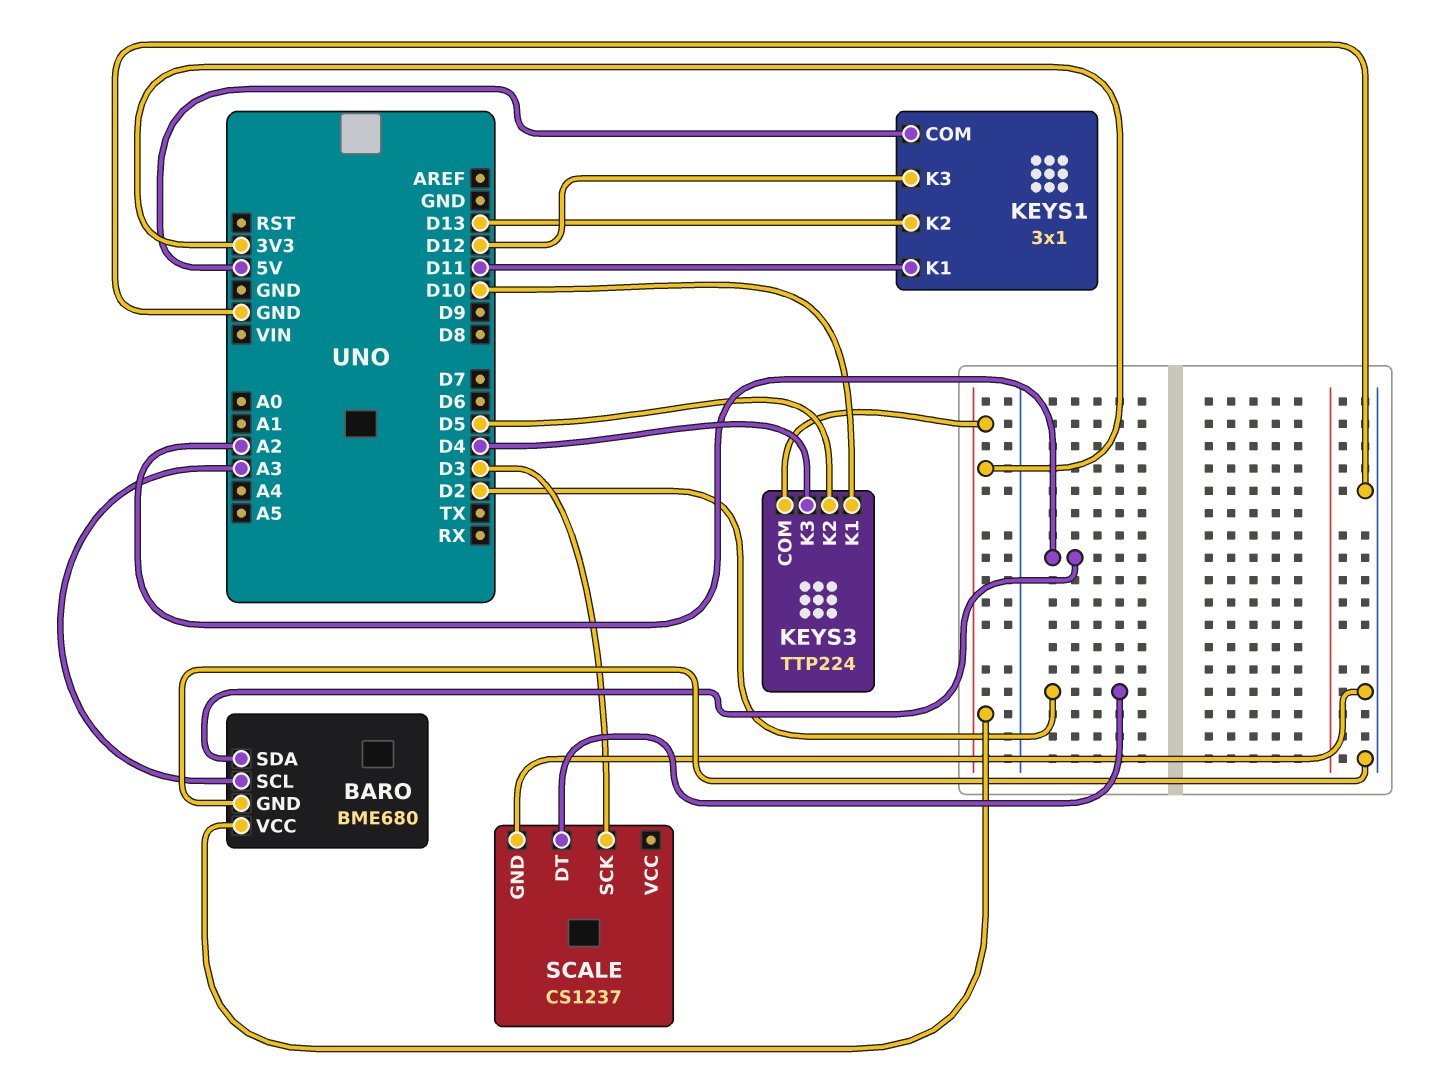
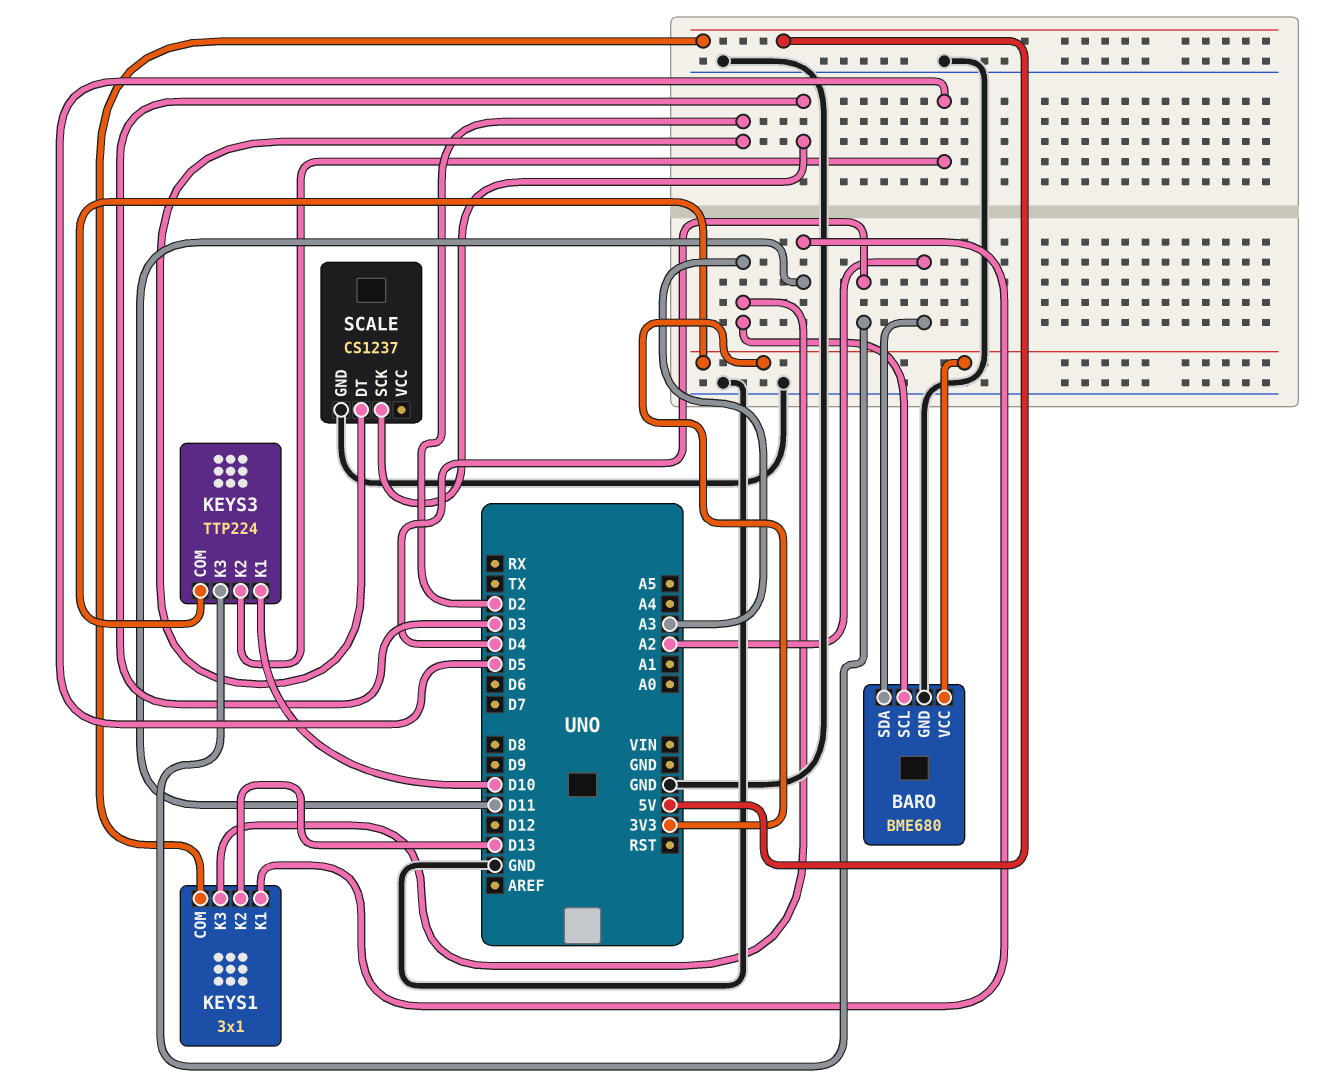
KEYS1 pin K3: D12 -> A3

